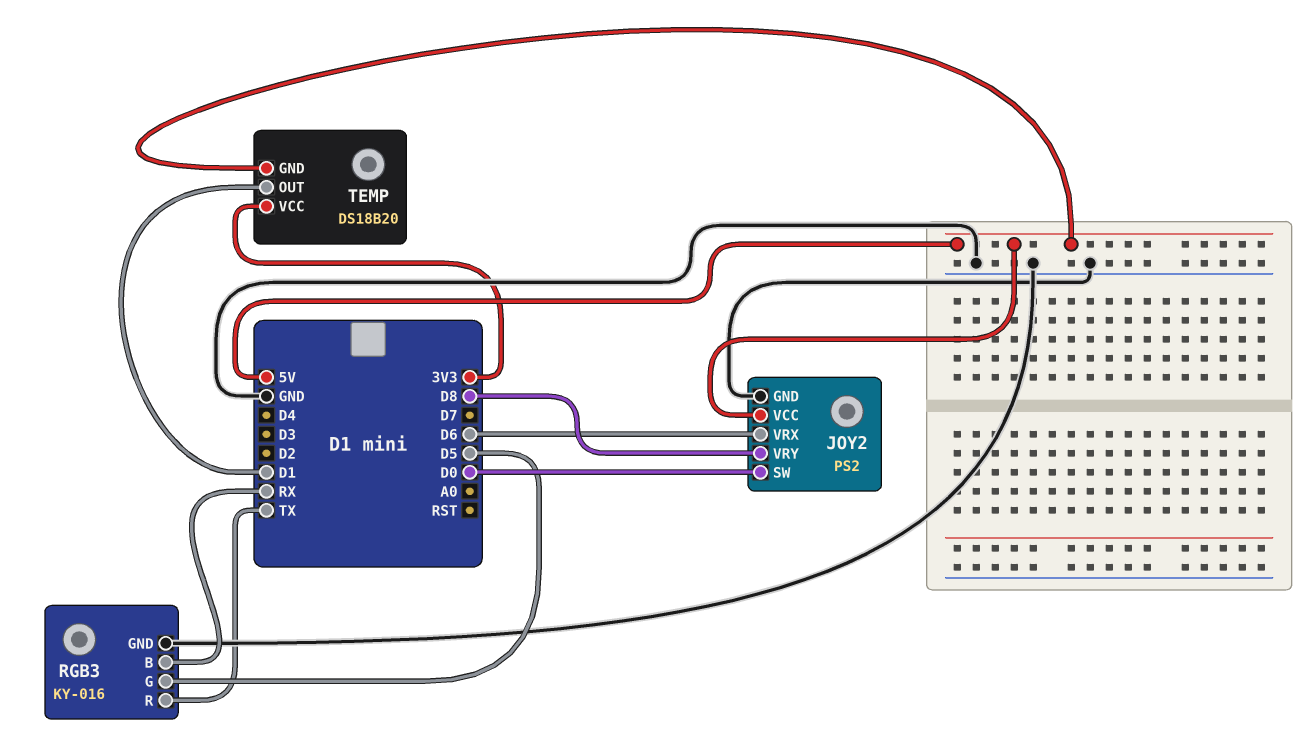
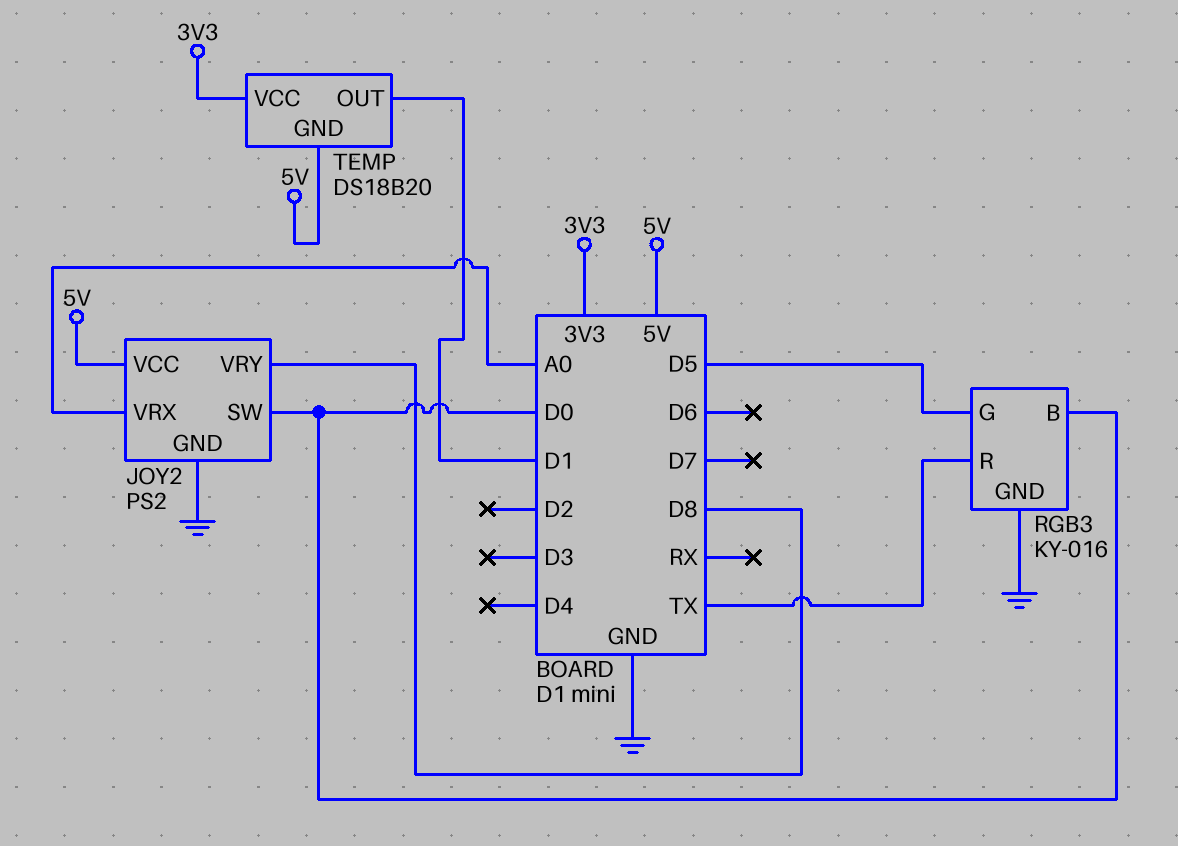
JOY2 pin VRX: D6 -> A0
RGB3 pin B: RX -> D0

